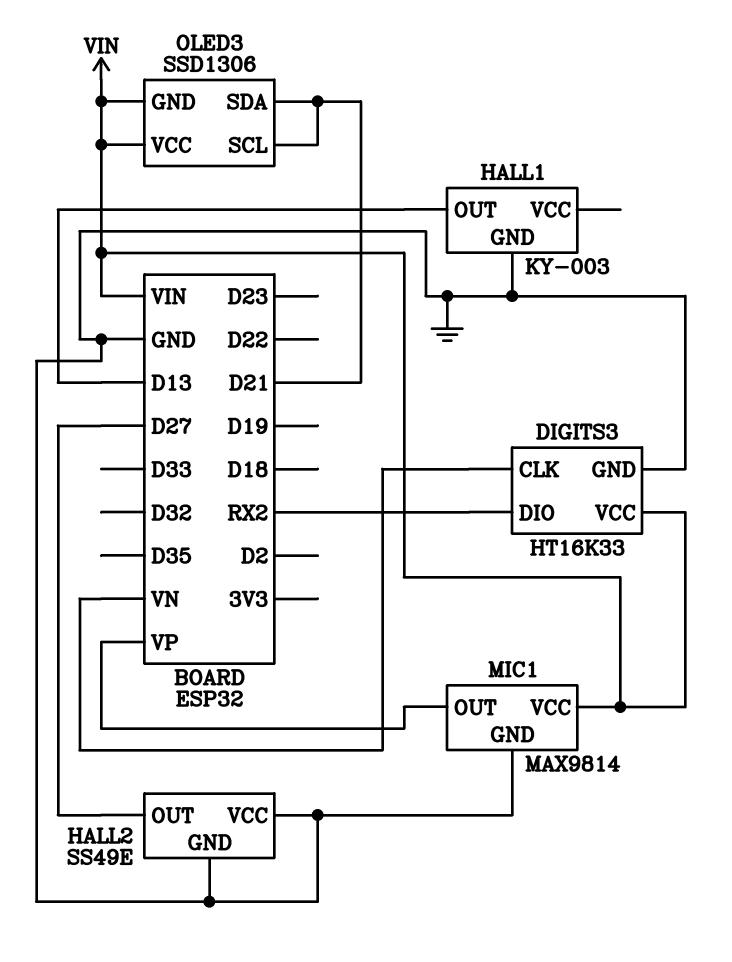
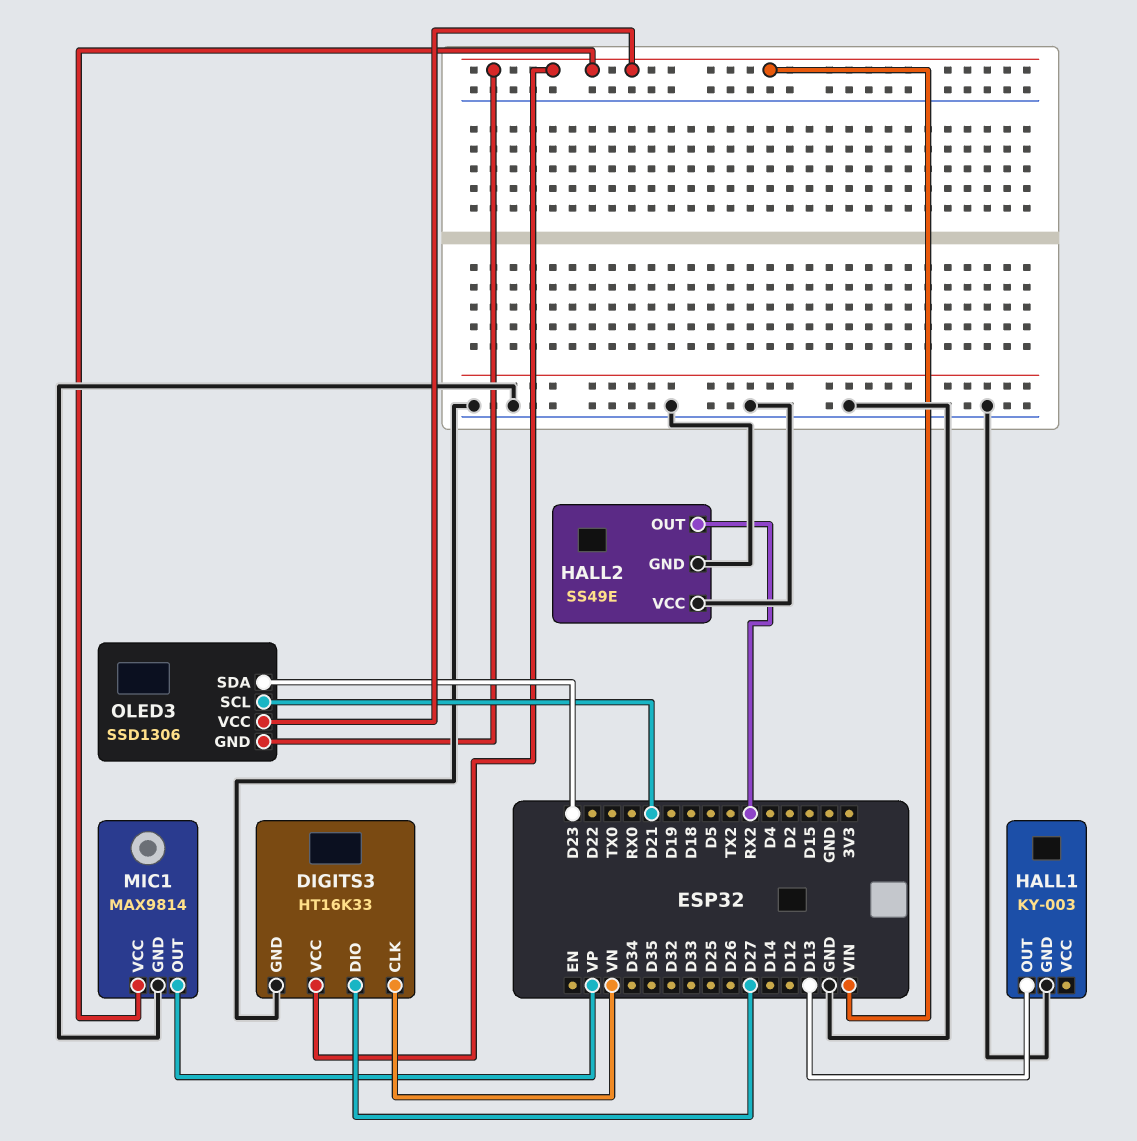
DIGITS3 pin DIO: RX2 -> D27
HALL2 pin OUT: D27 -> RX2
OLED3 pin SDA: D21 -> D23

